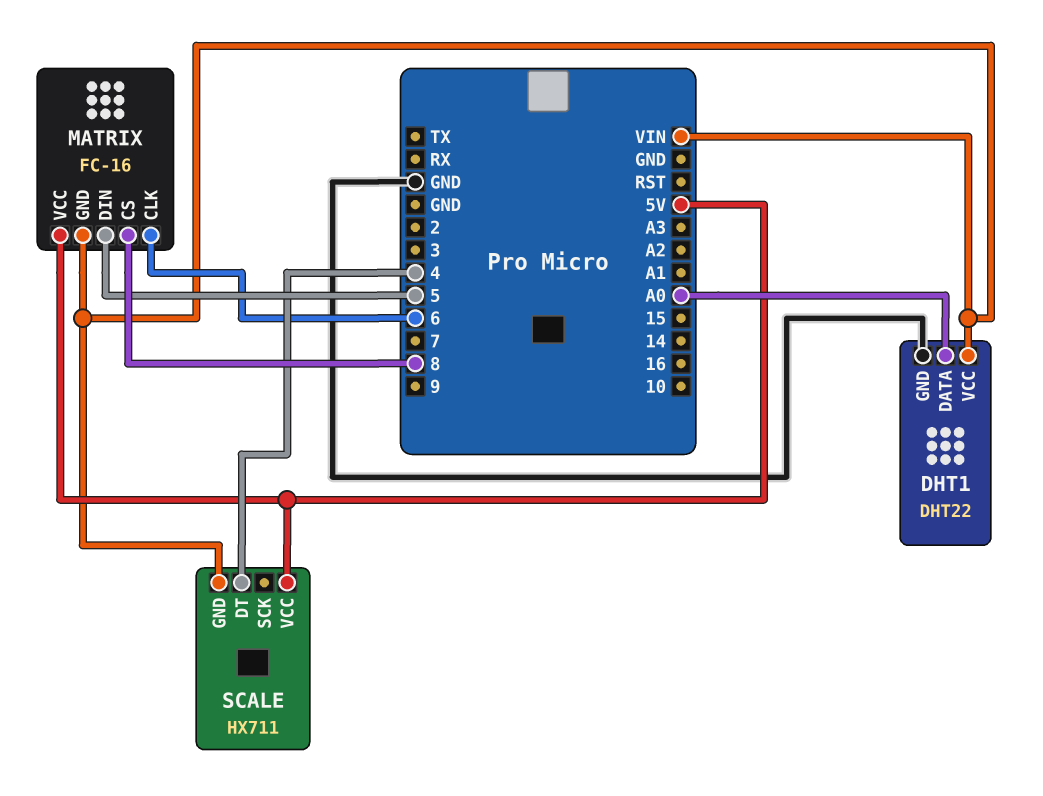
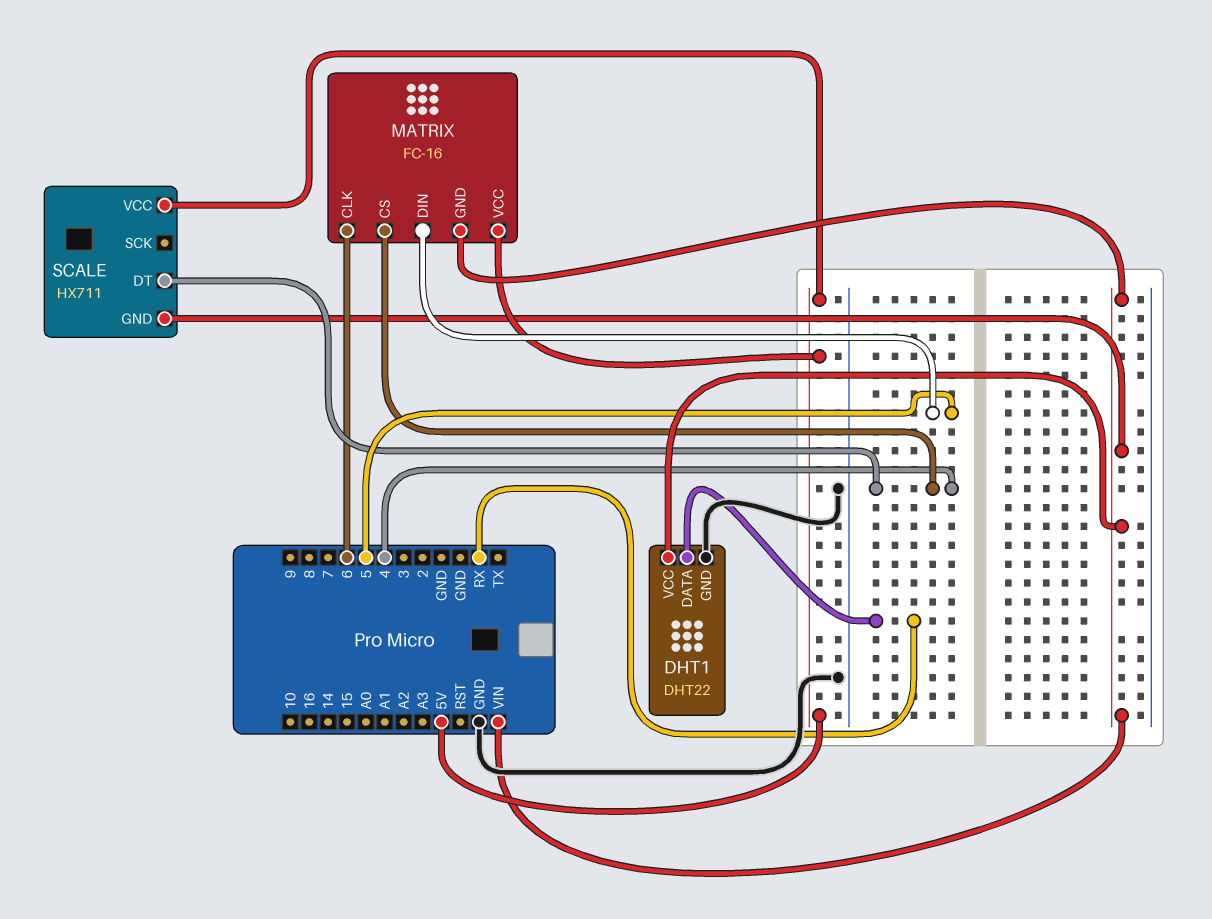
DHT1 pin DATA: A0 -> RX
MATRIX pin CS: 8 -> 4

